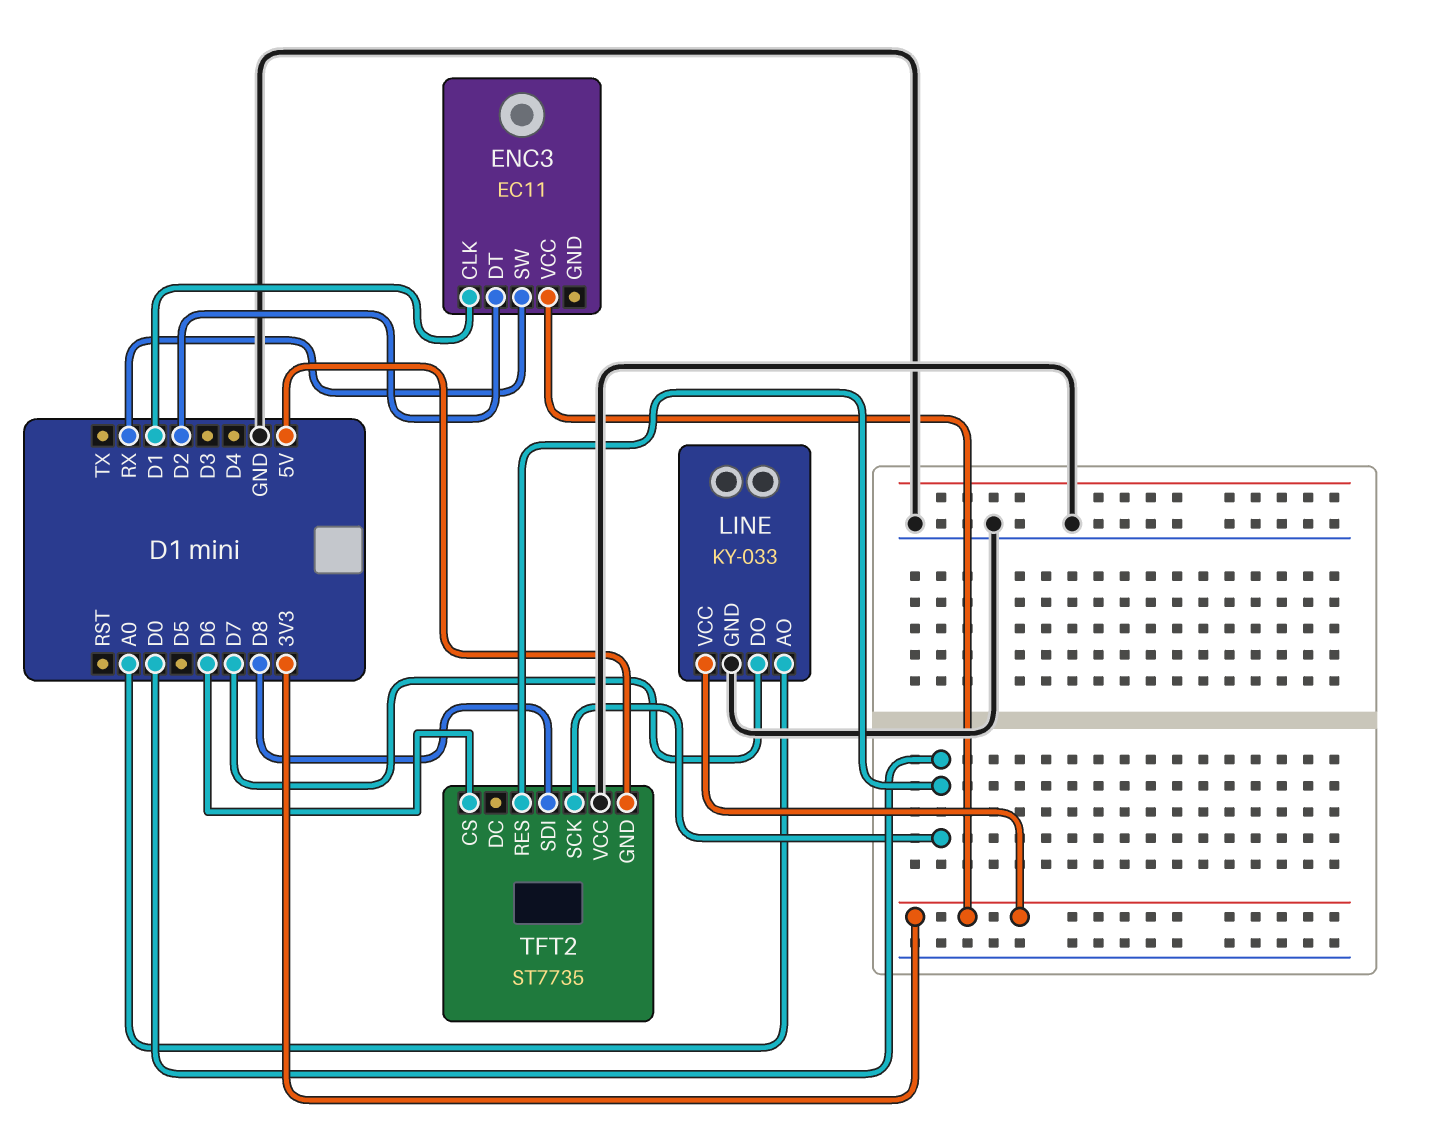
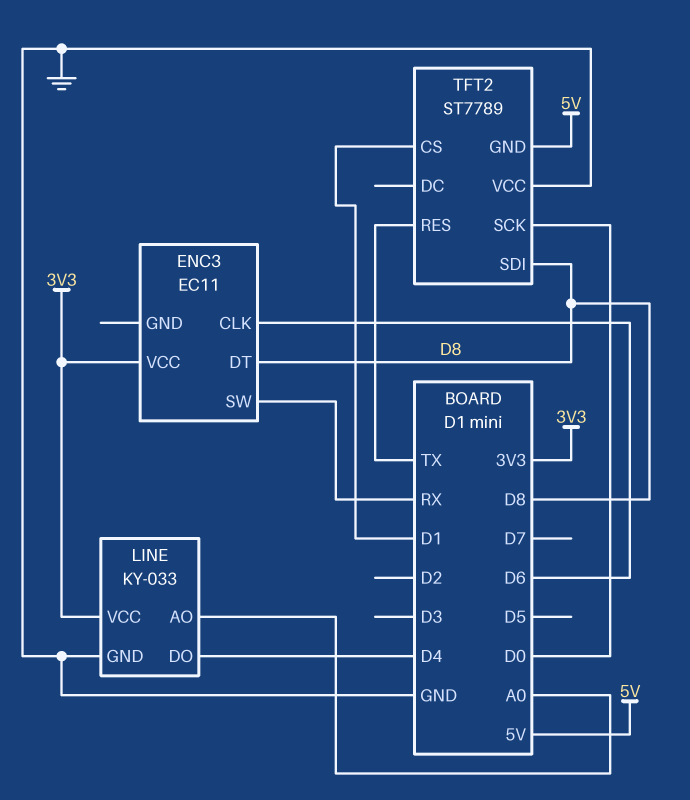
ENC3 pin CLK: D1 -> D6
ENC3 pin DT: D2 -> D8
LINE pin DO: D7 -> D4
TFT2: ST7735 -> ST7789
TFT2 pin CS: D6 -> D1
TFT2 pin RES: D0 -> TX

